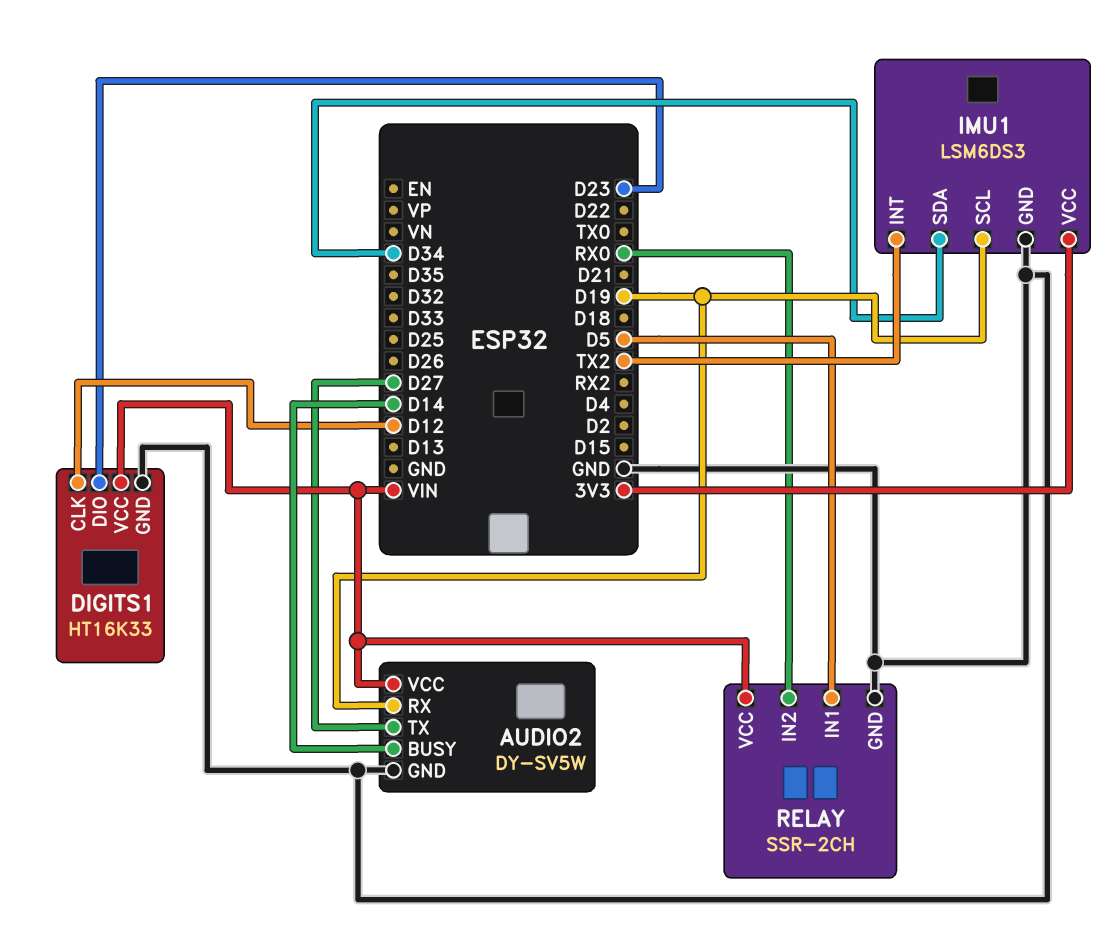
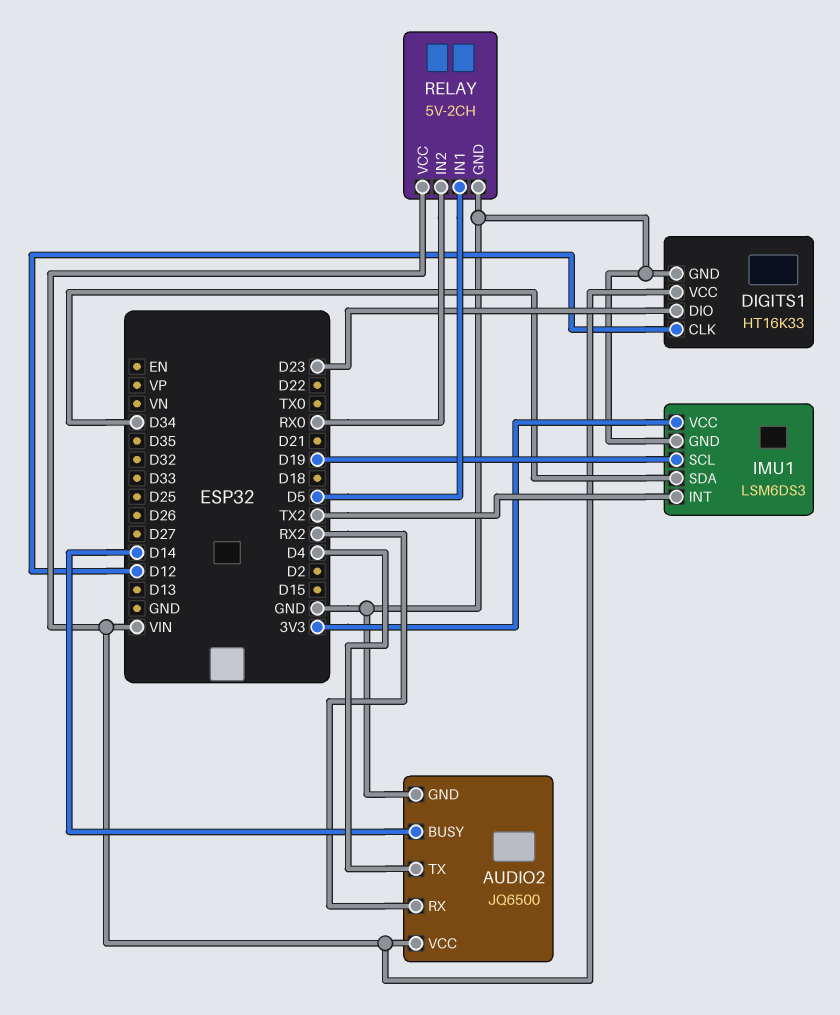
AUDIO2: DY-SV5W -> JQ6500
AUDIO2 pin RX: D19 -> RX2
AUDIO2 pin TX: D27 -> D4
RELAY: SSR-2CH -> 5V-2CH

